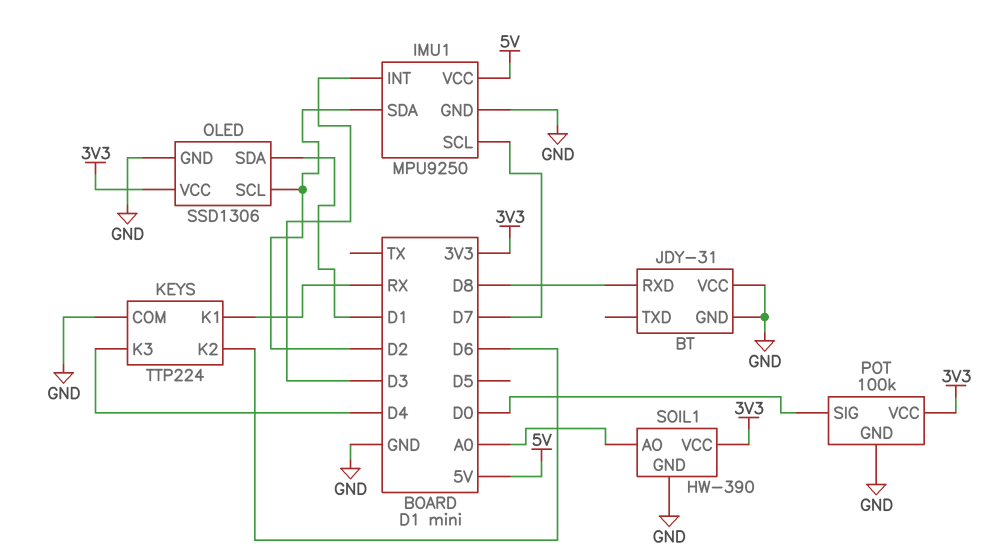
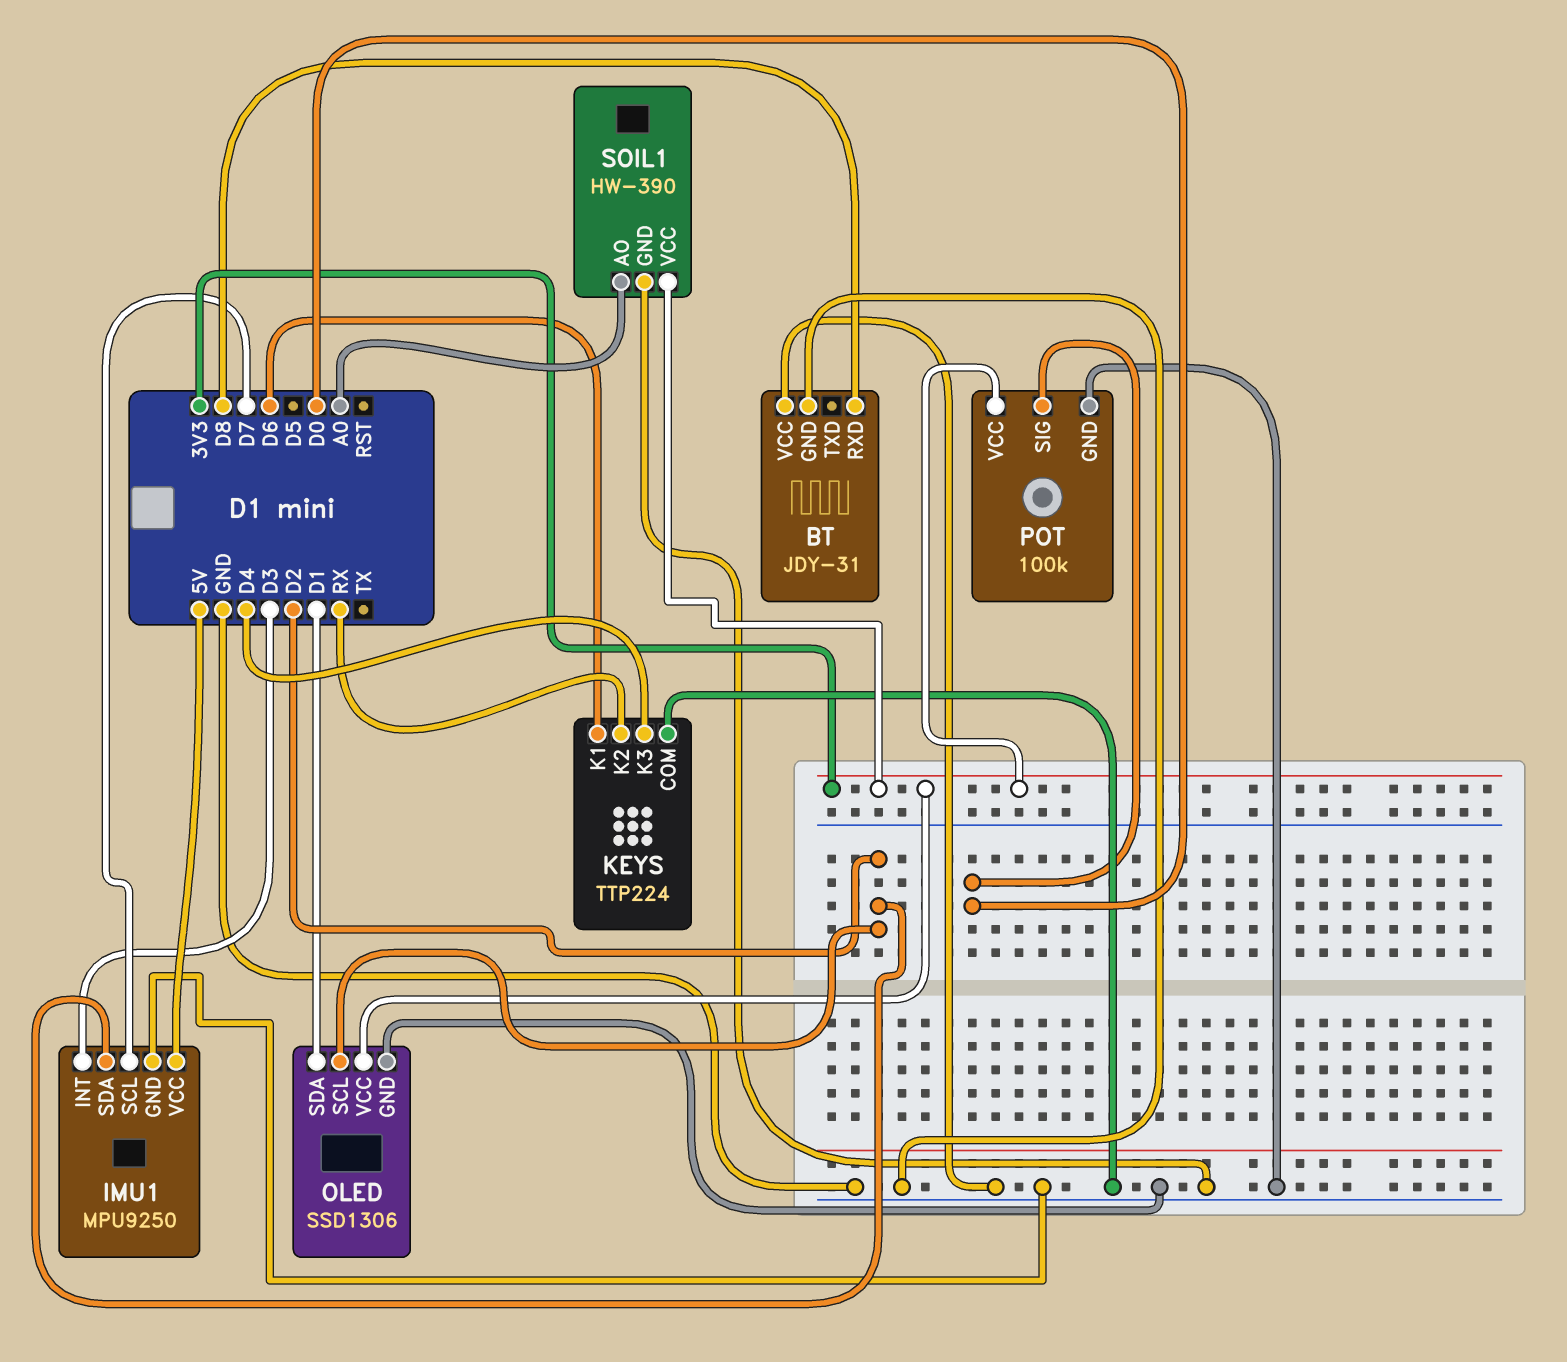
KEYS pin K1: RX -> D6
KEYS pin K2: D6 -> RX

